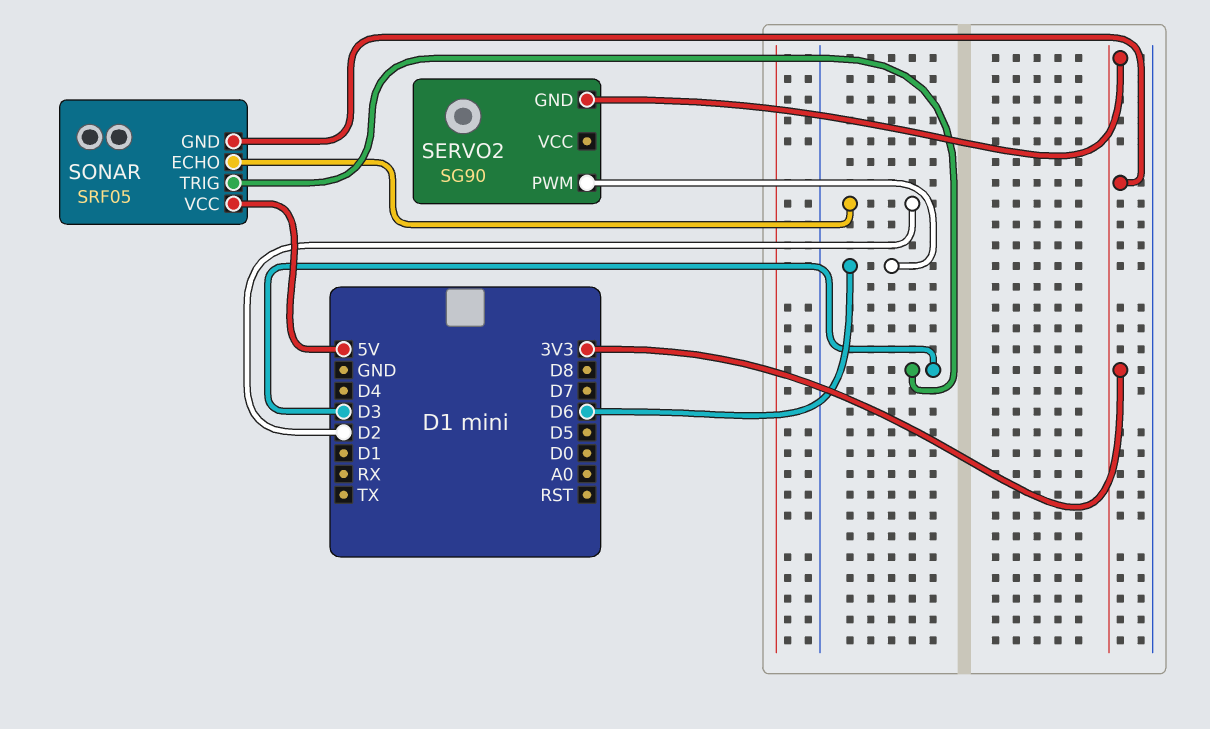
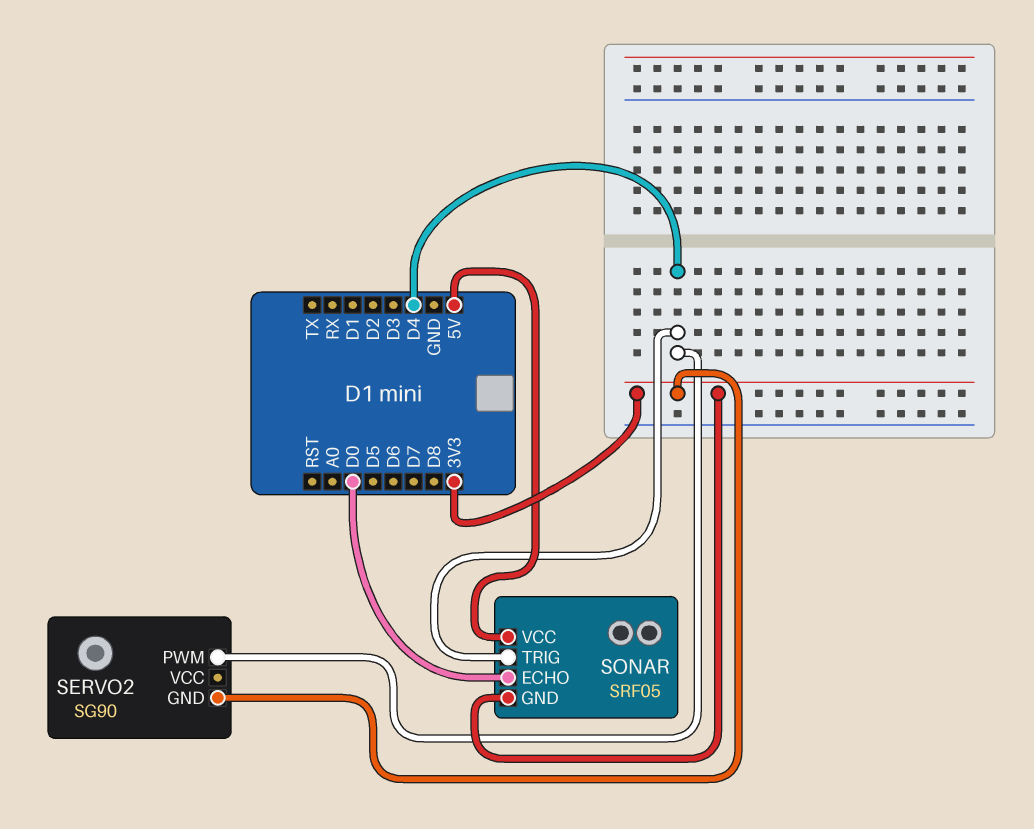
SERVO2 pin PWM: D6 -> D4
SONAR pin ECHO: D2 -> D0
SONAR pin TRIG: D3 -> D4

